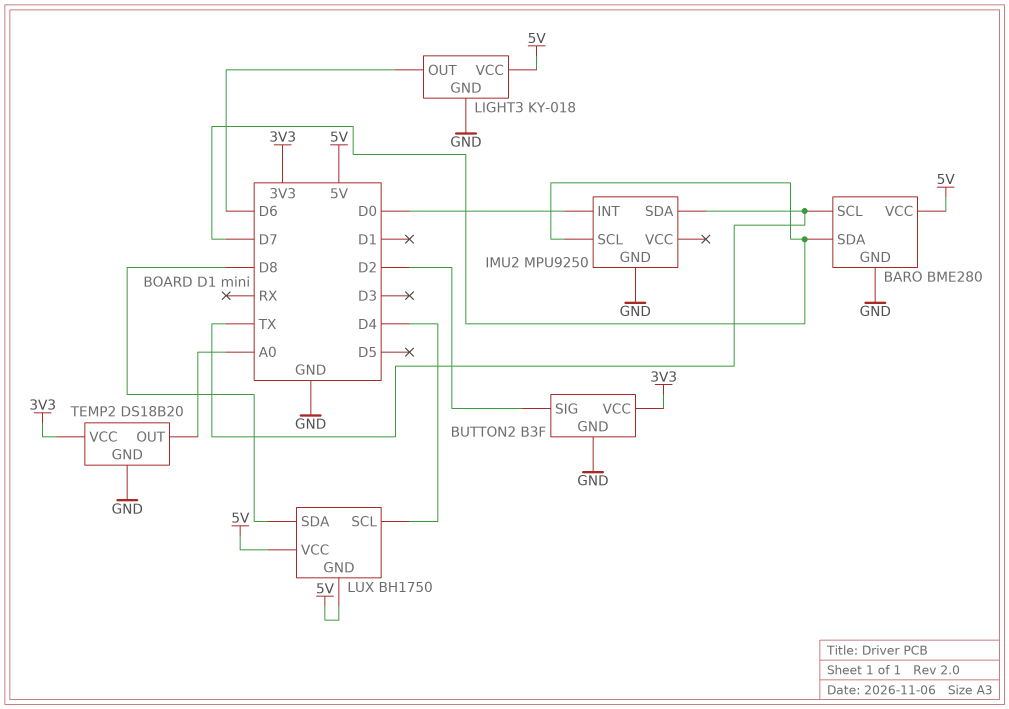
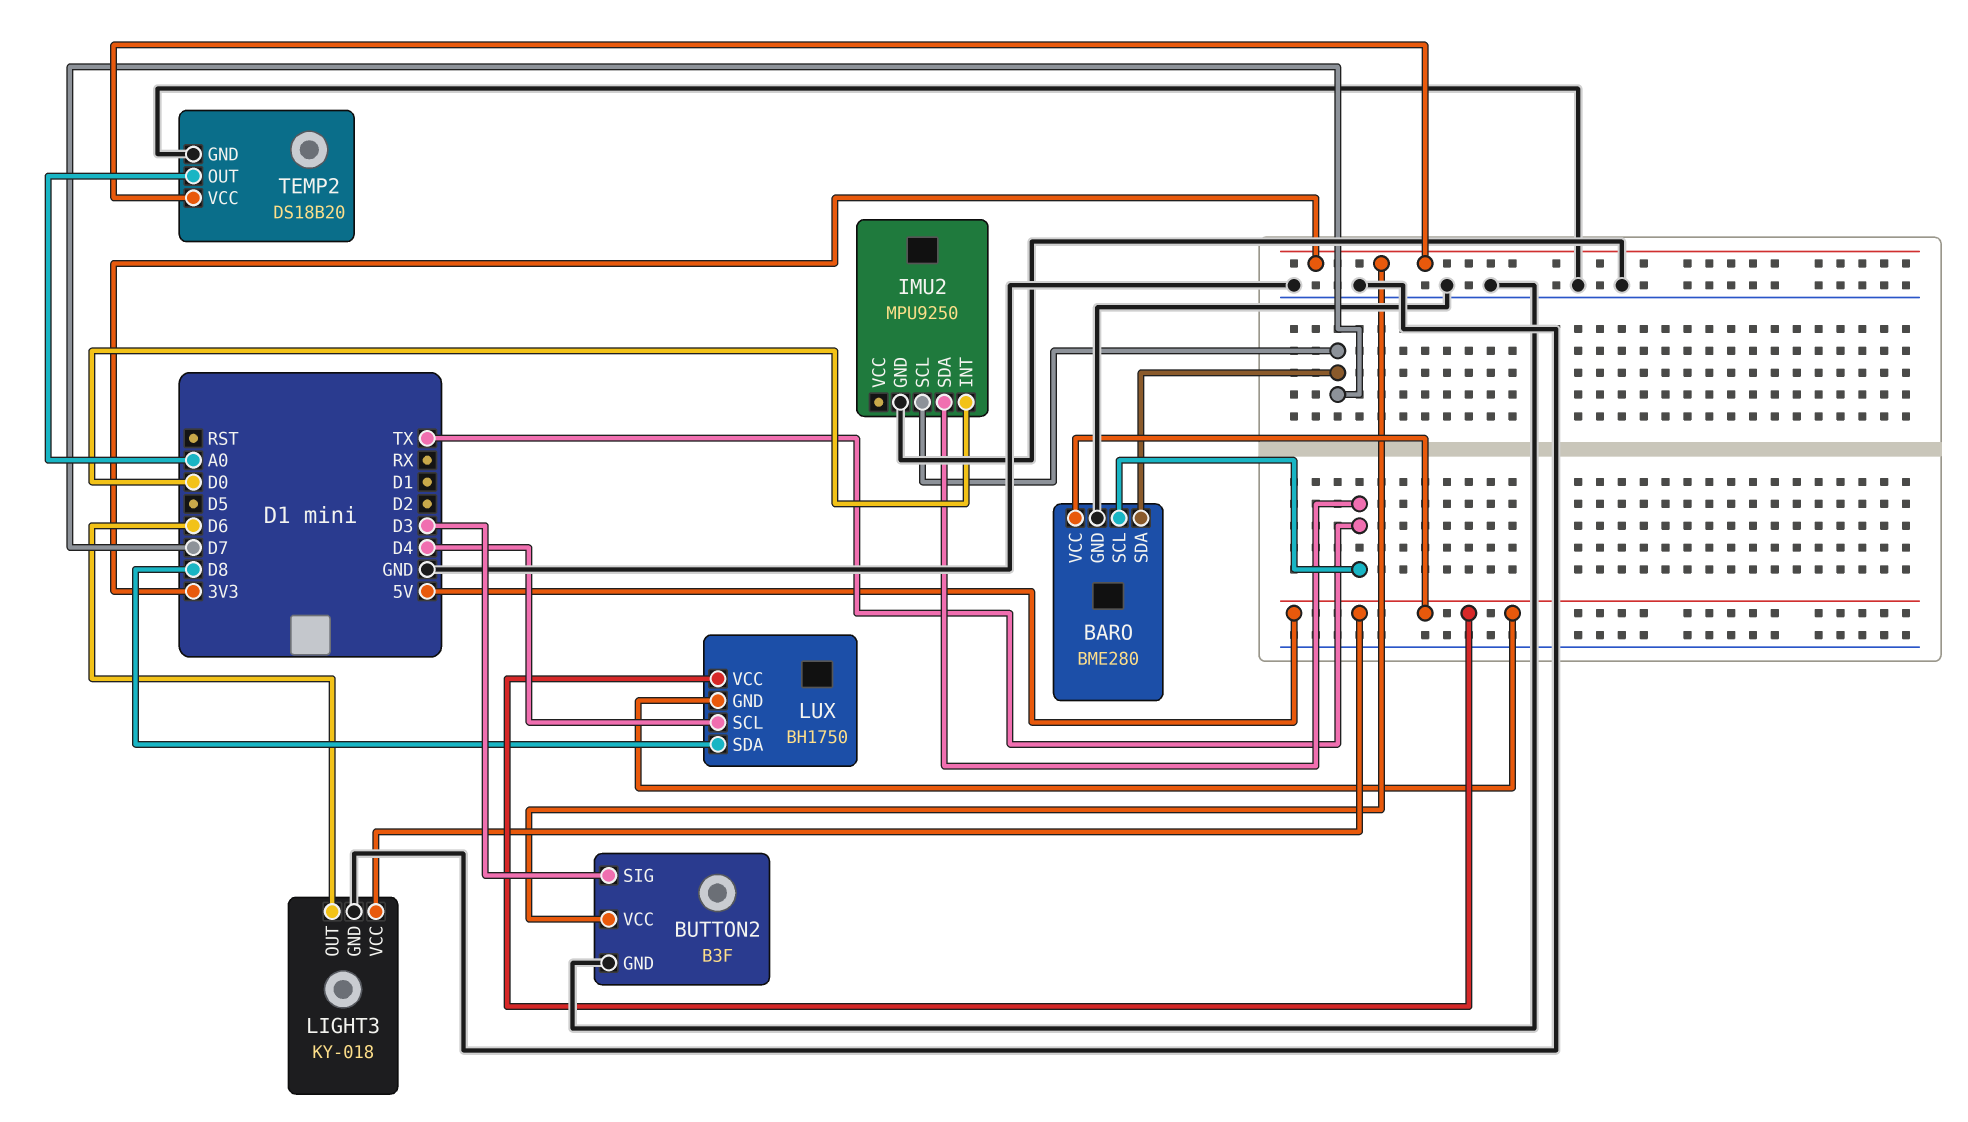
BUTTON2 pin SIG: D2 -> D3

